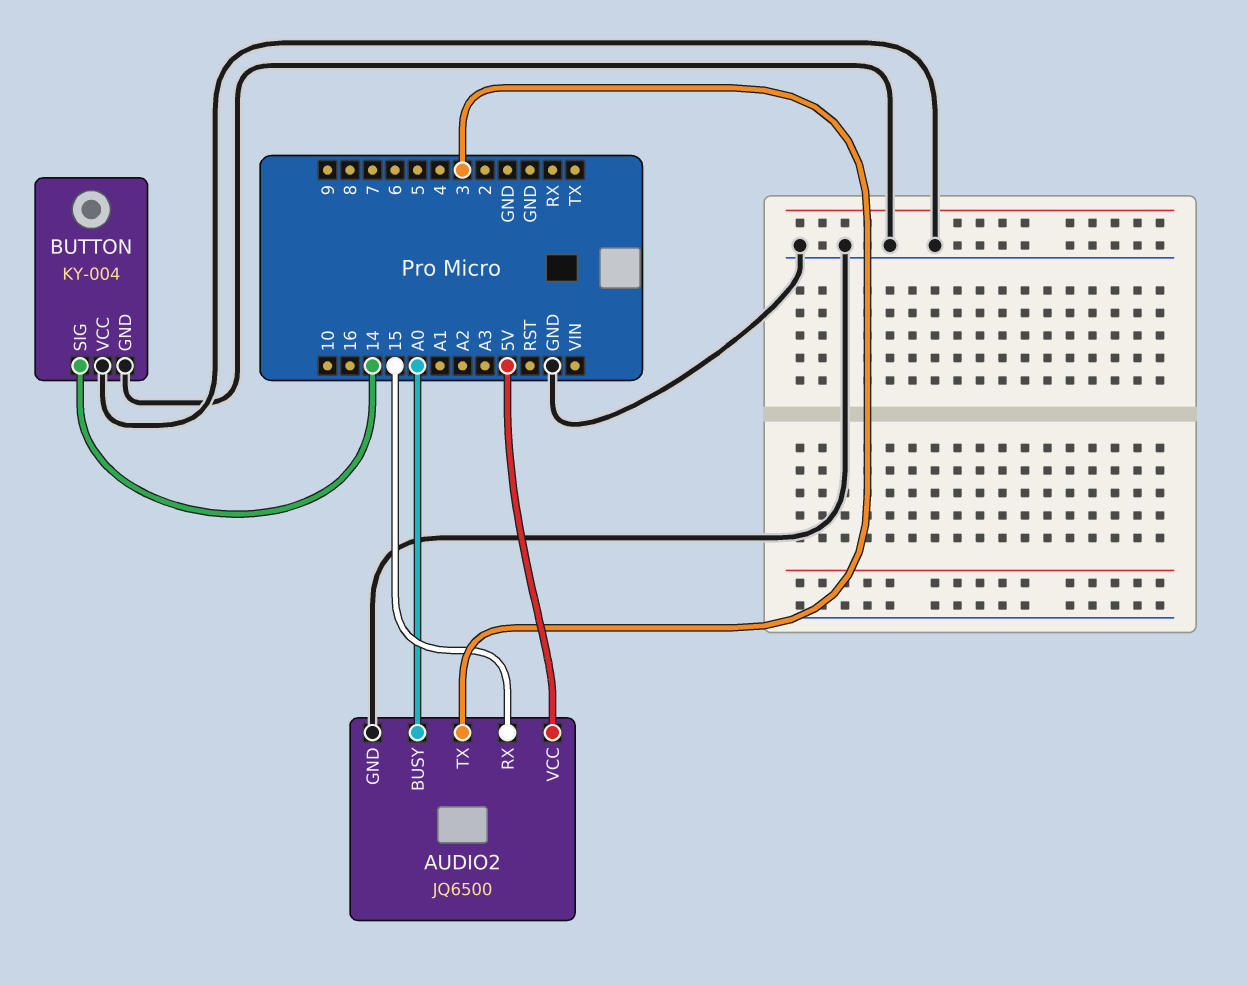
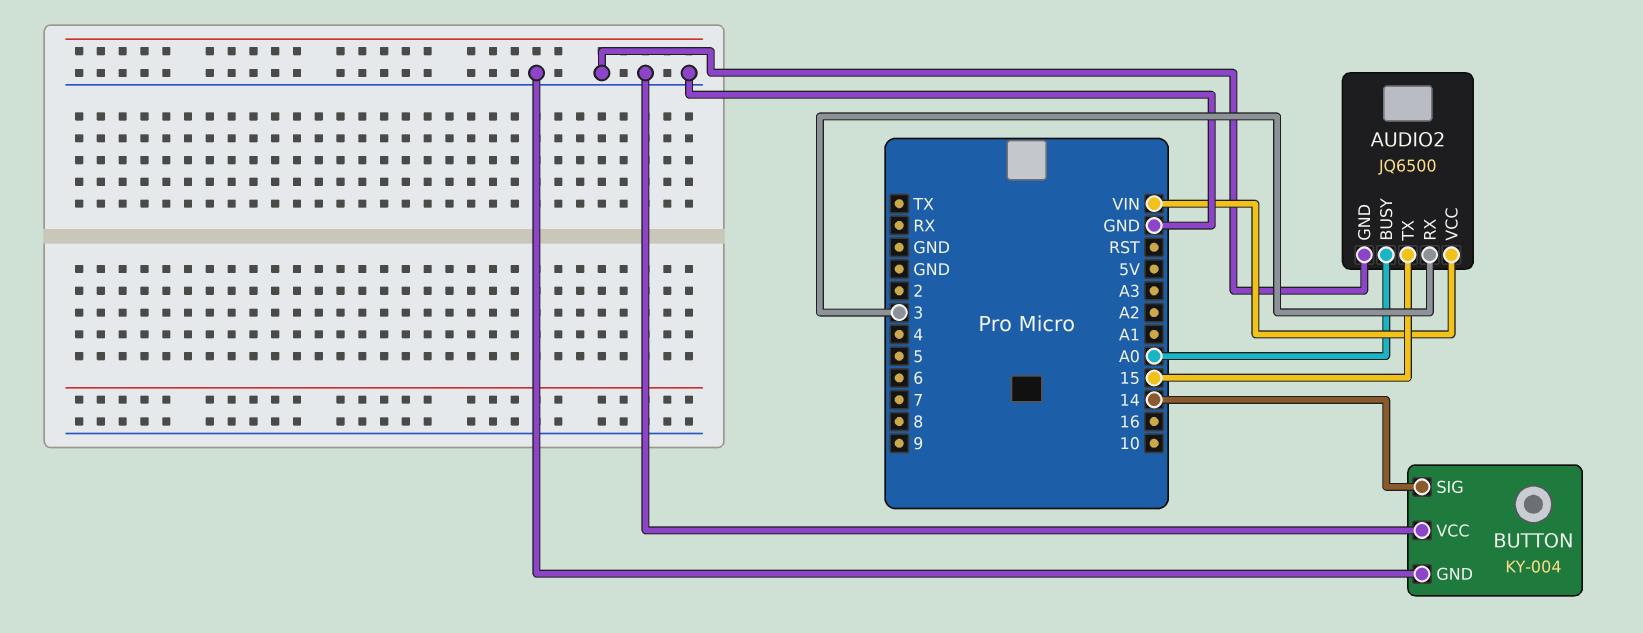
AUDIO2 pin RX: 15 -> 3
AUDIO2 pin TX: 3 -> 15
AUDIO2 pin VCC: 5V -> VIN

